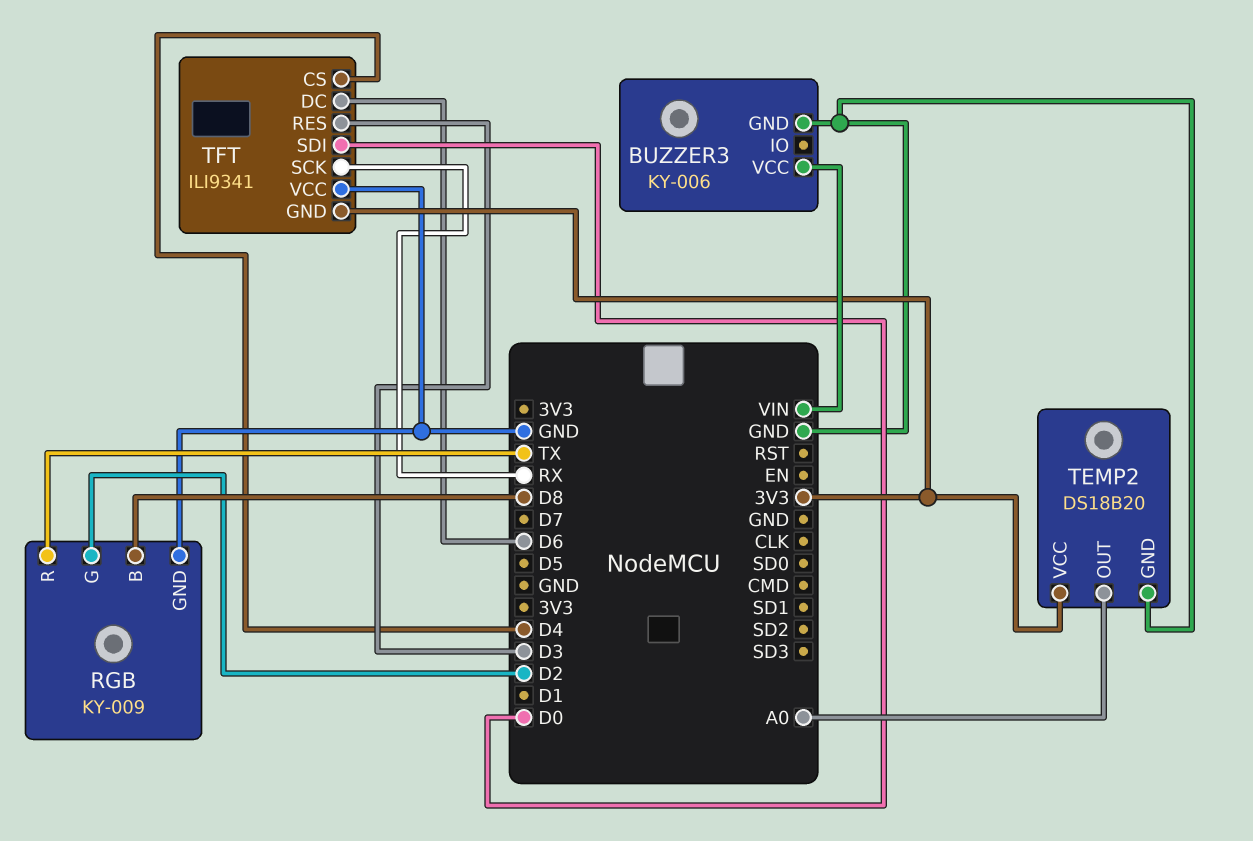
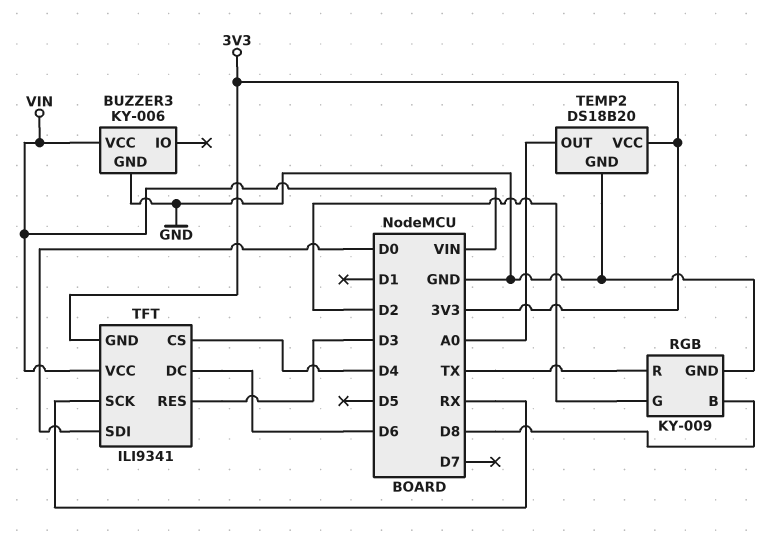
TFT pin VCC: GND -> VIN

